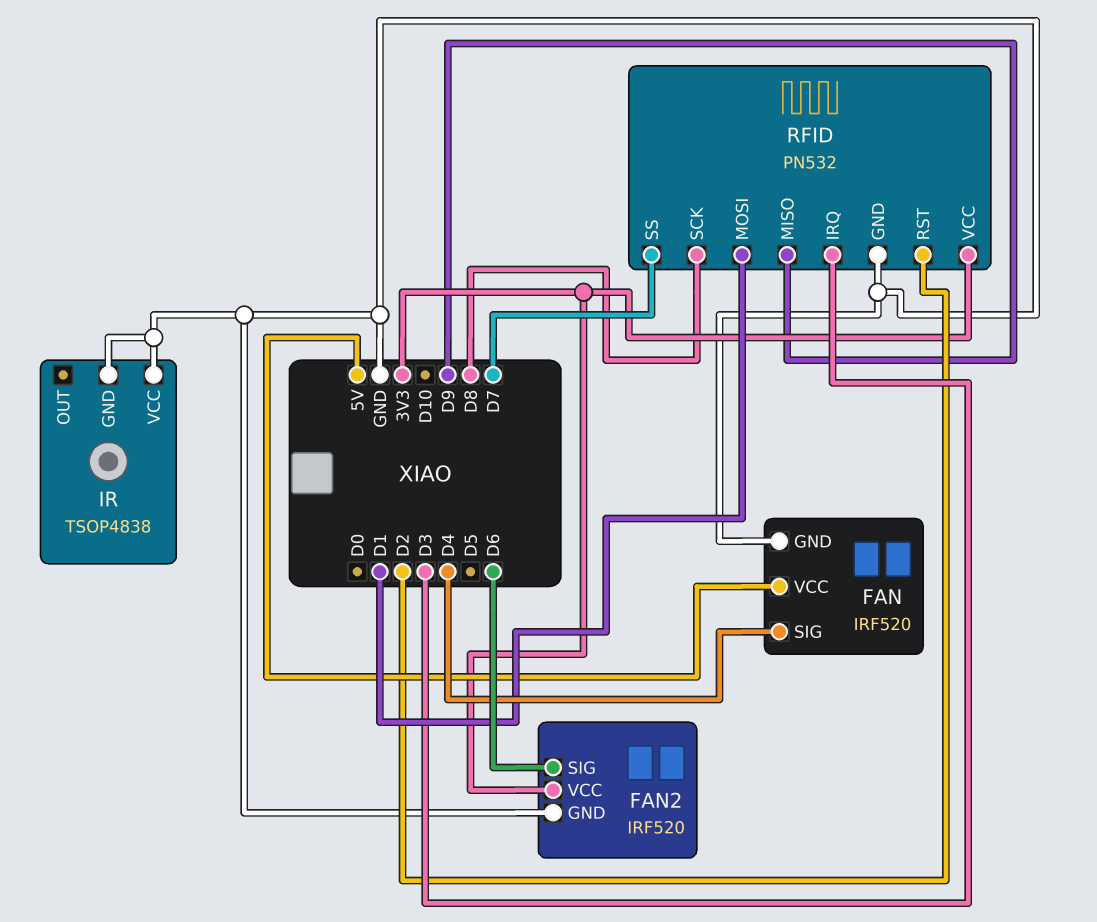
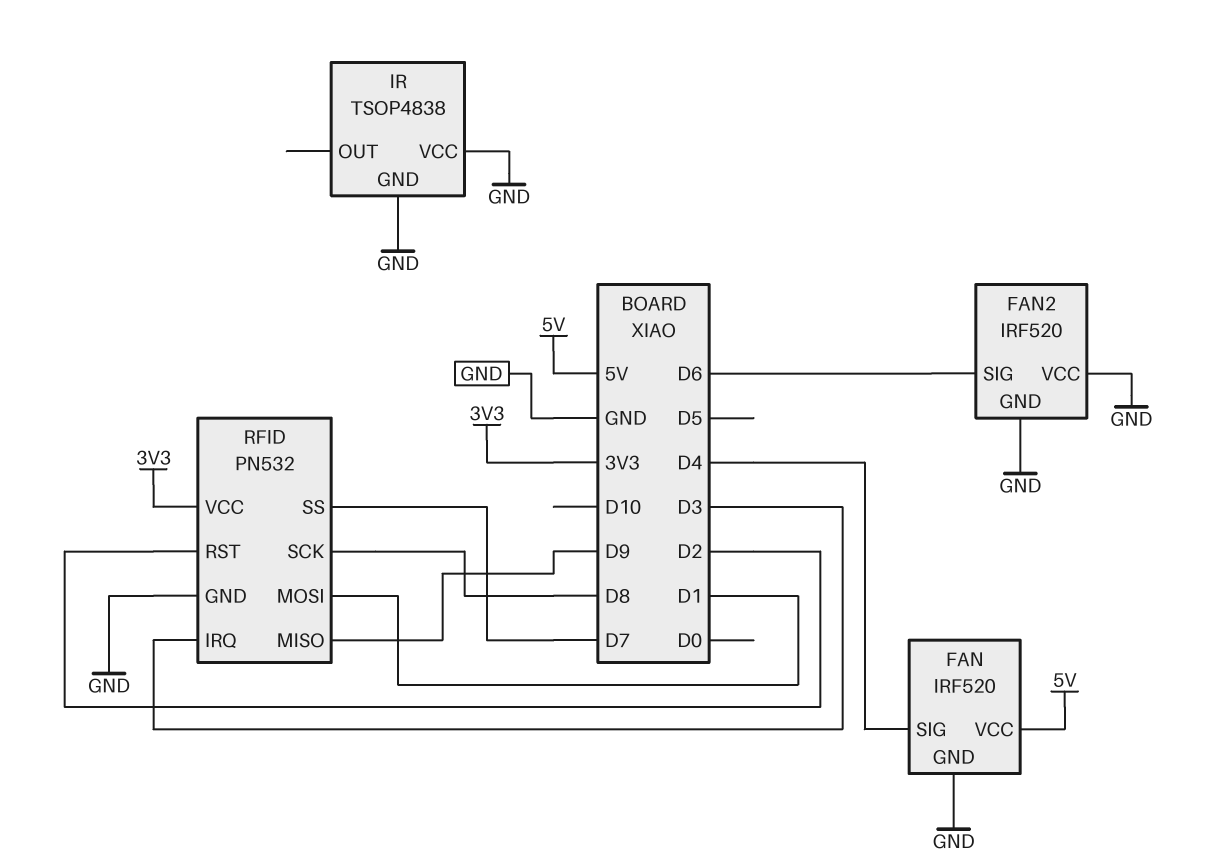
FAN2 pin VCC: 3V3 -> GND

